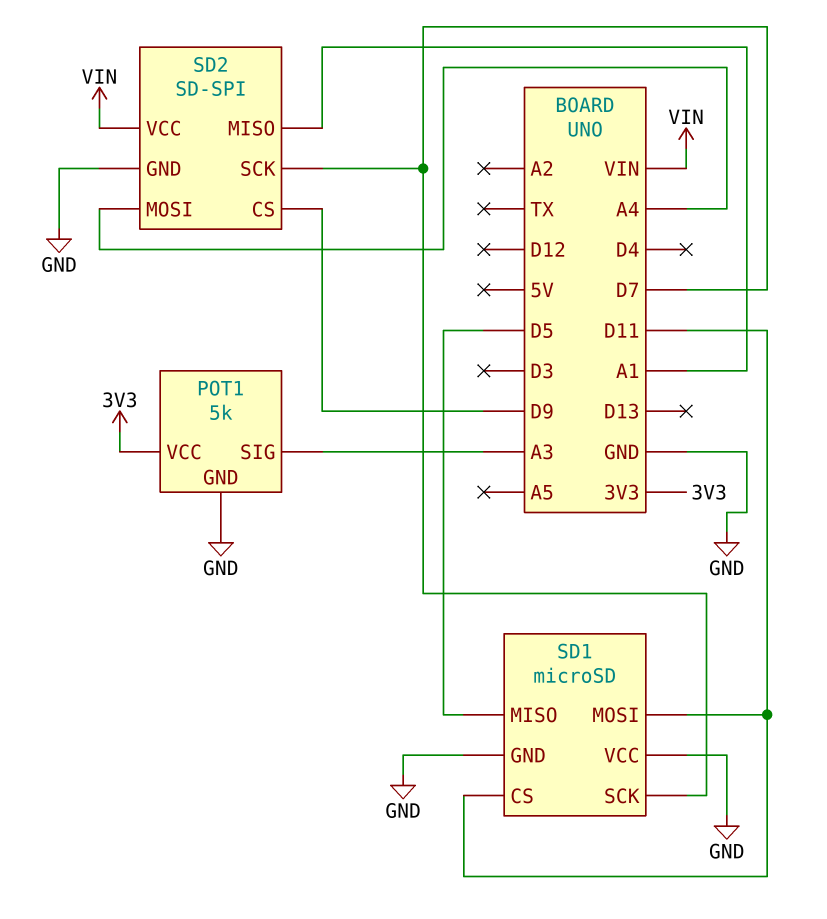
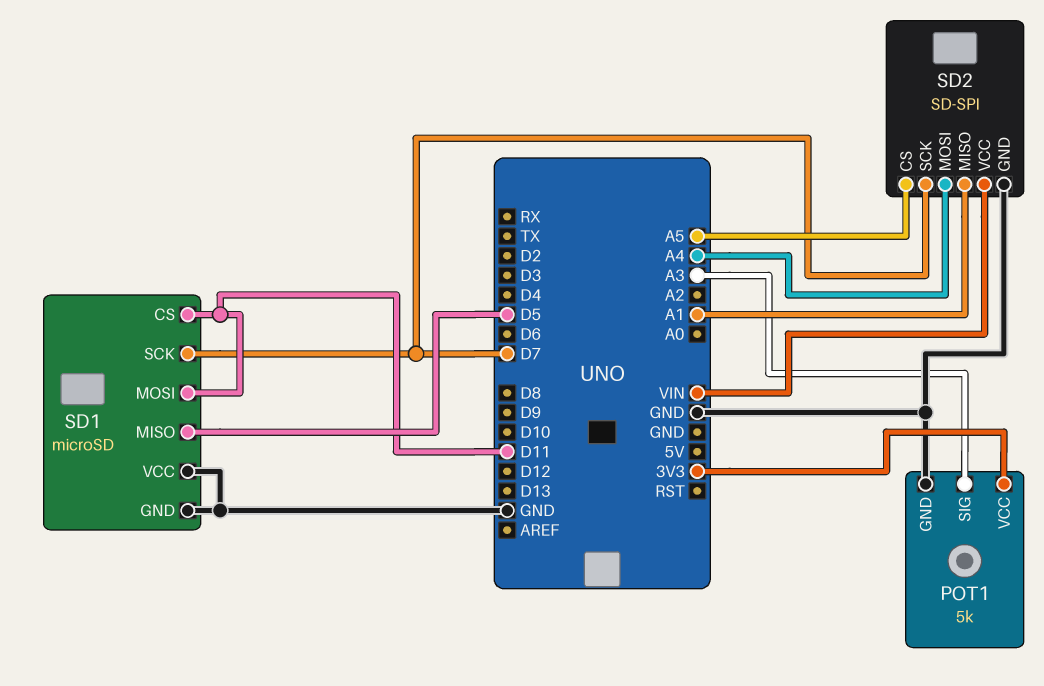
SD2 pin CS: D9 -> A5

